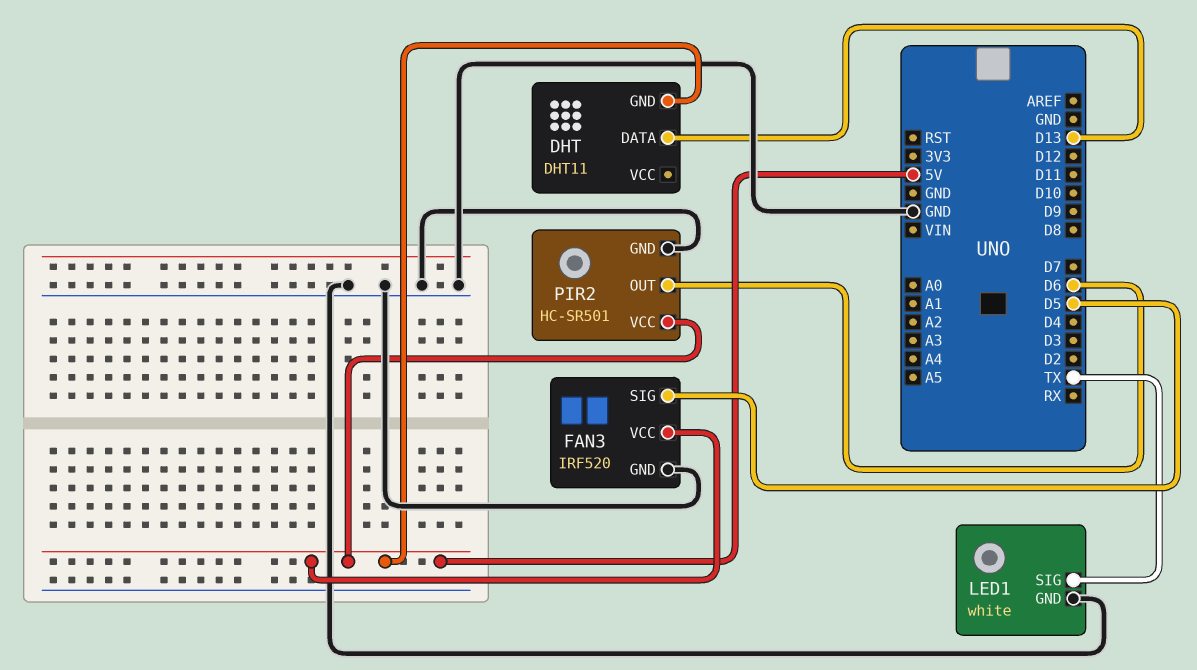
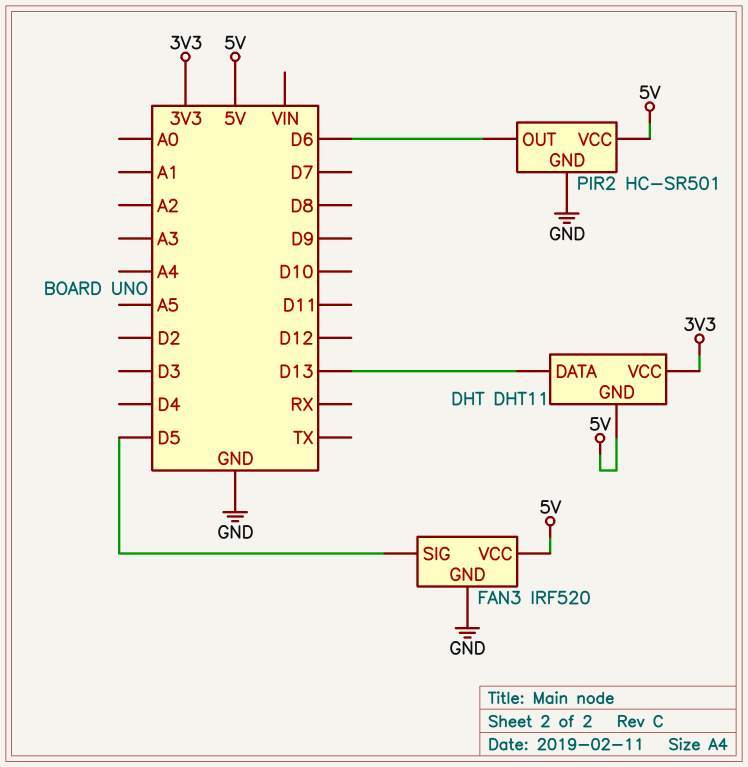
DHT pin VCC: none -> 3V3
LED1: white -> none
LED1 pin GND: GND -> none
LED1 pin SIG: TX -> none

